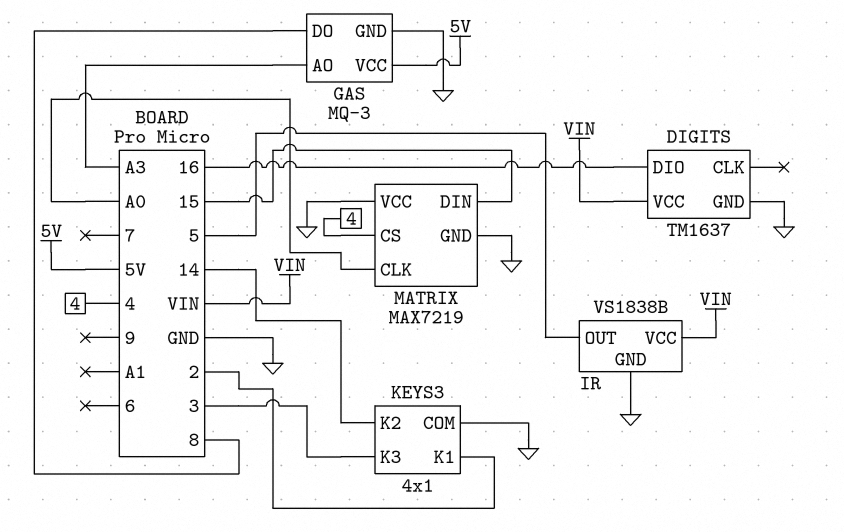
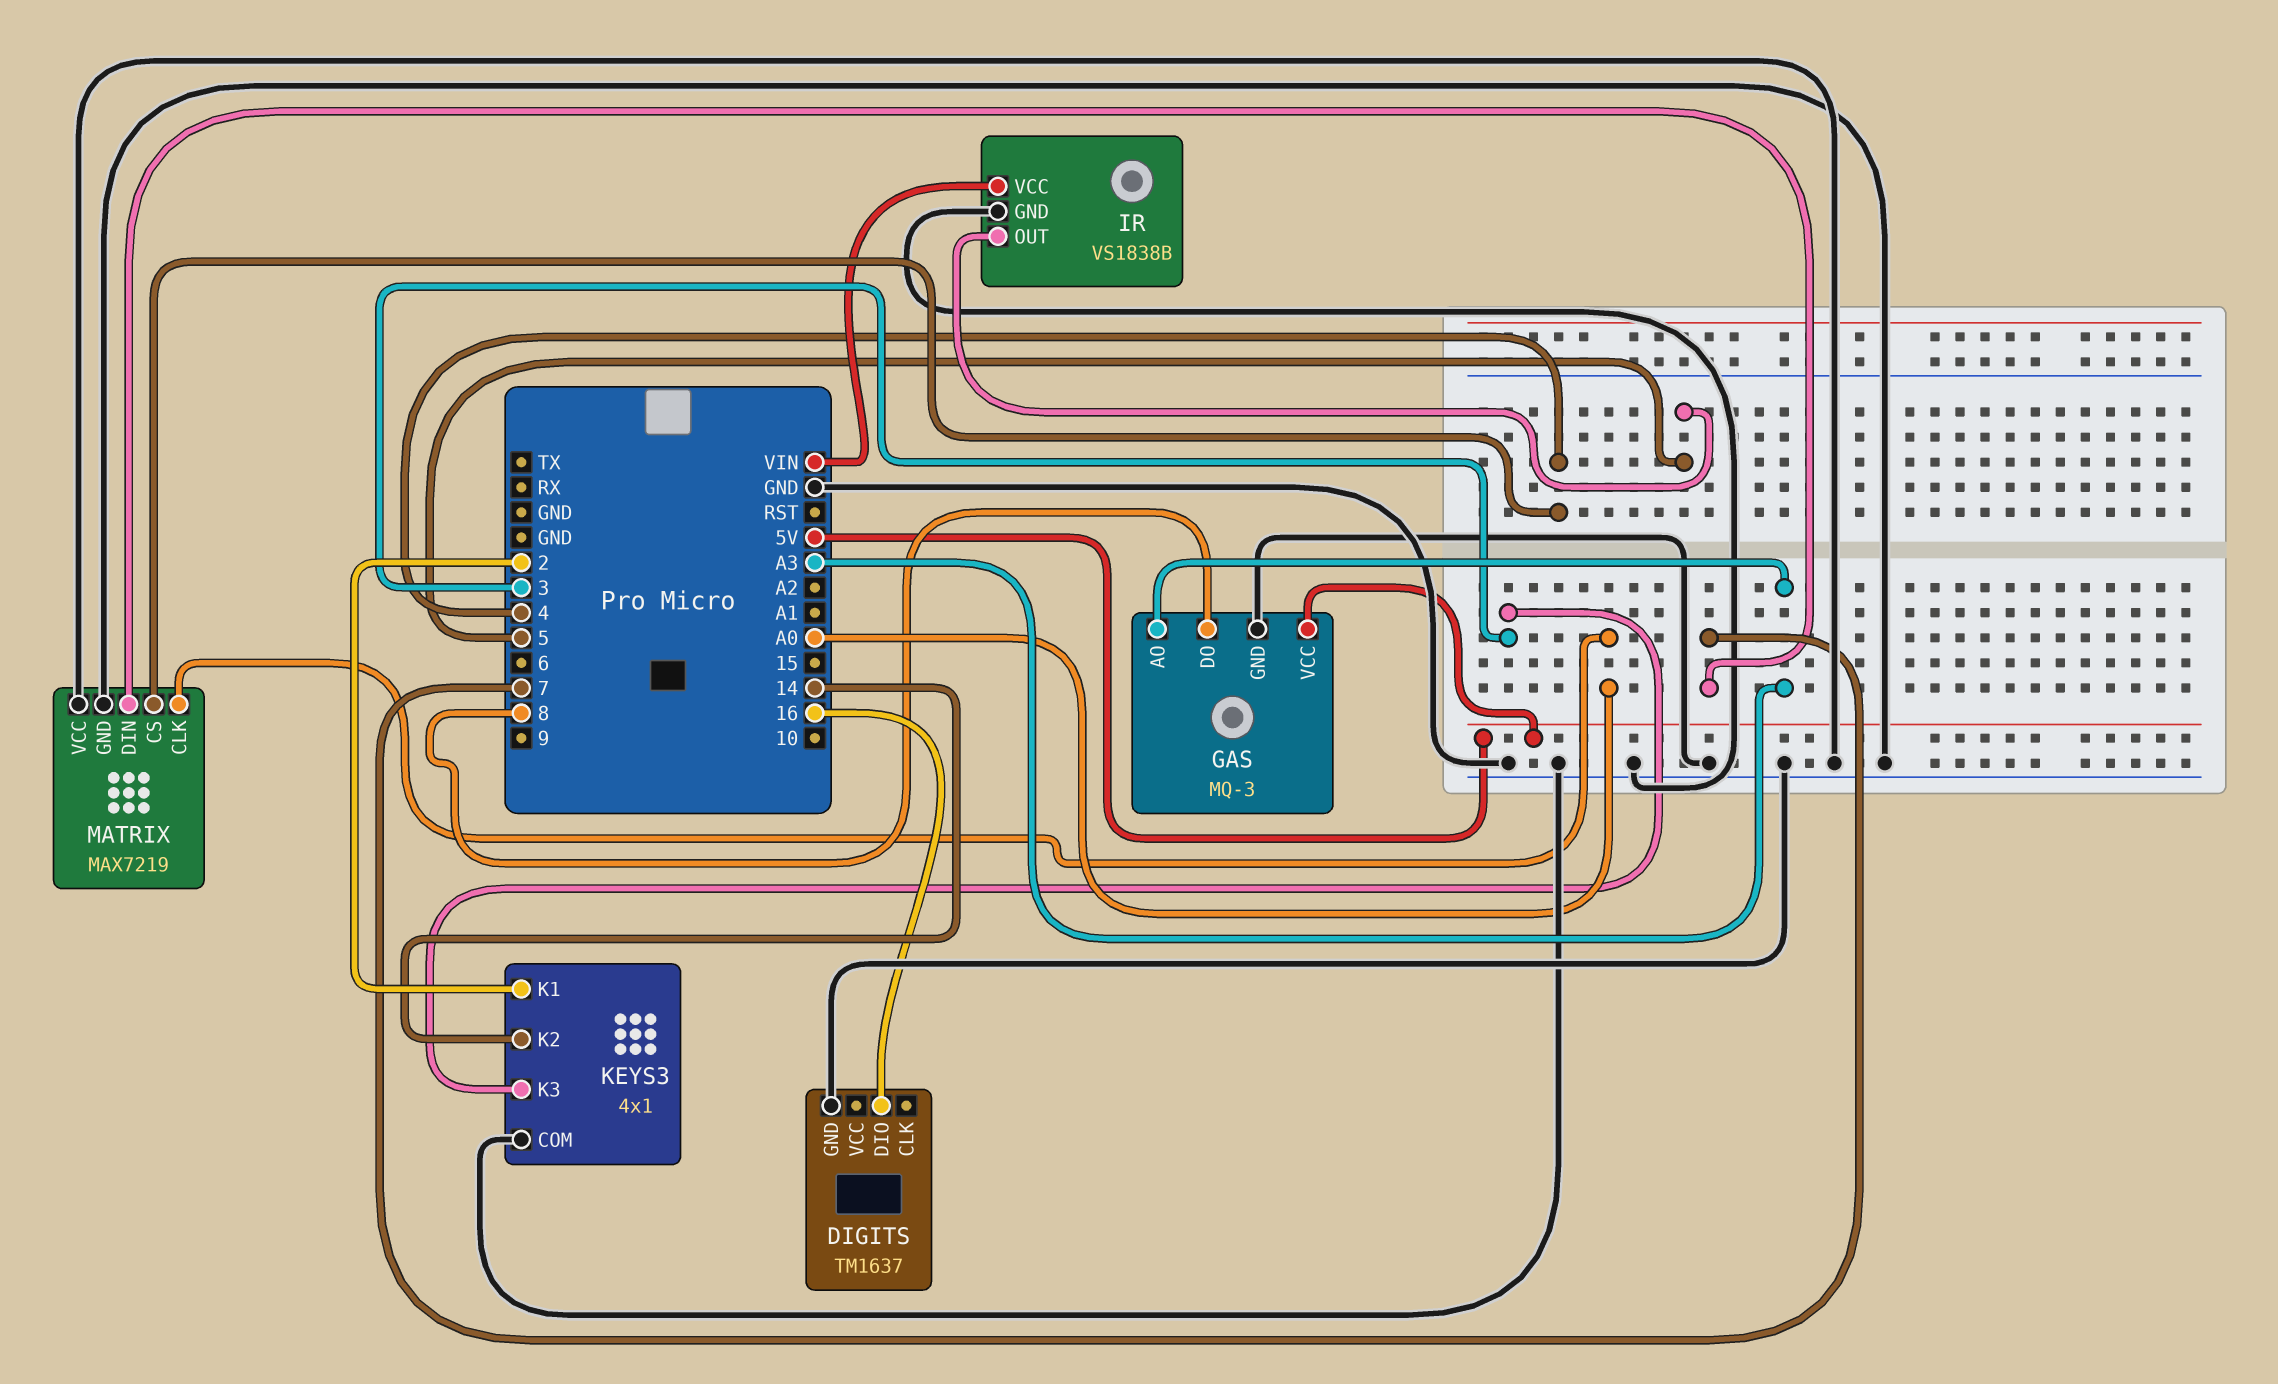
DIGITS pin VCC: VIN -> none
MATRIX pin DIN: 15 -> 7

